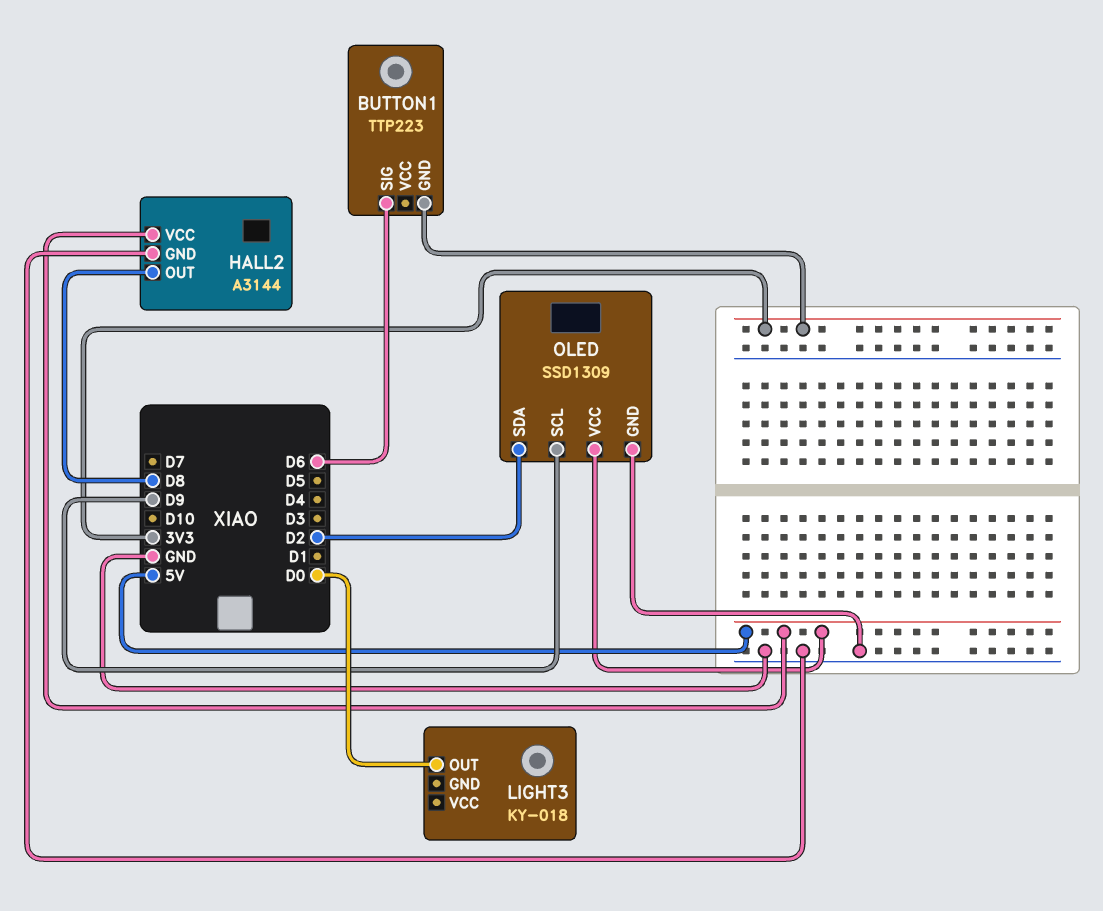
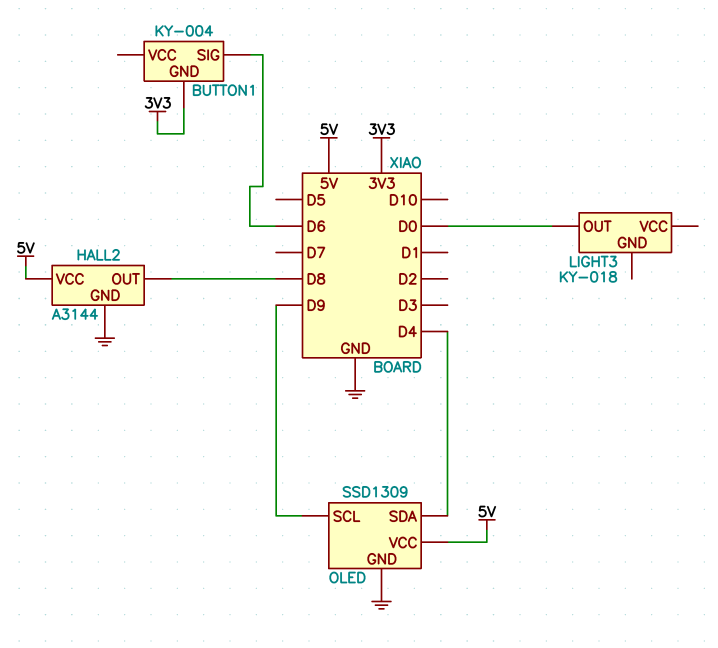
BUTTON1: TTP223 -> KY-004
OLED pin SDA: D2 -> D4

